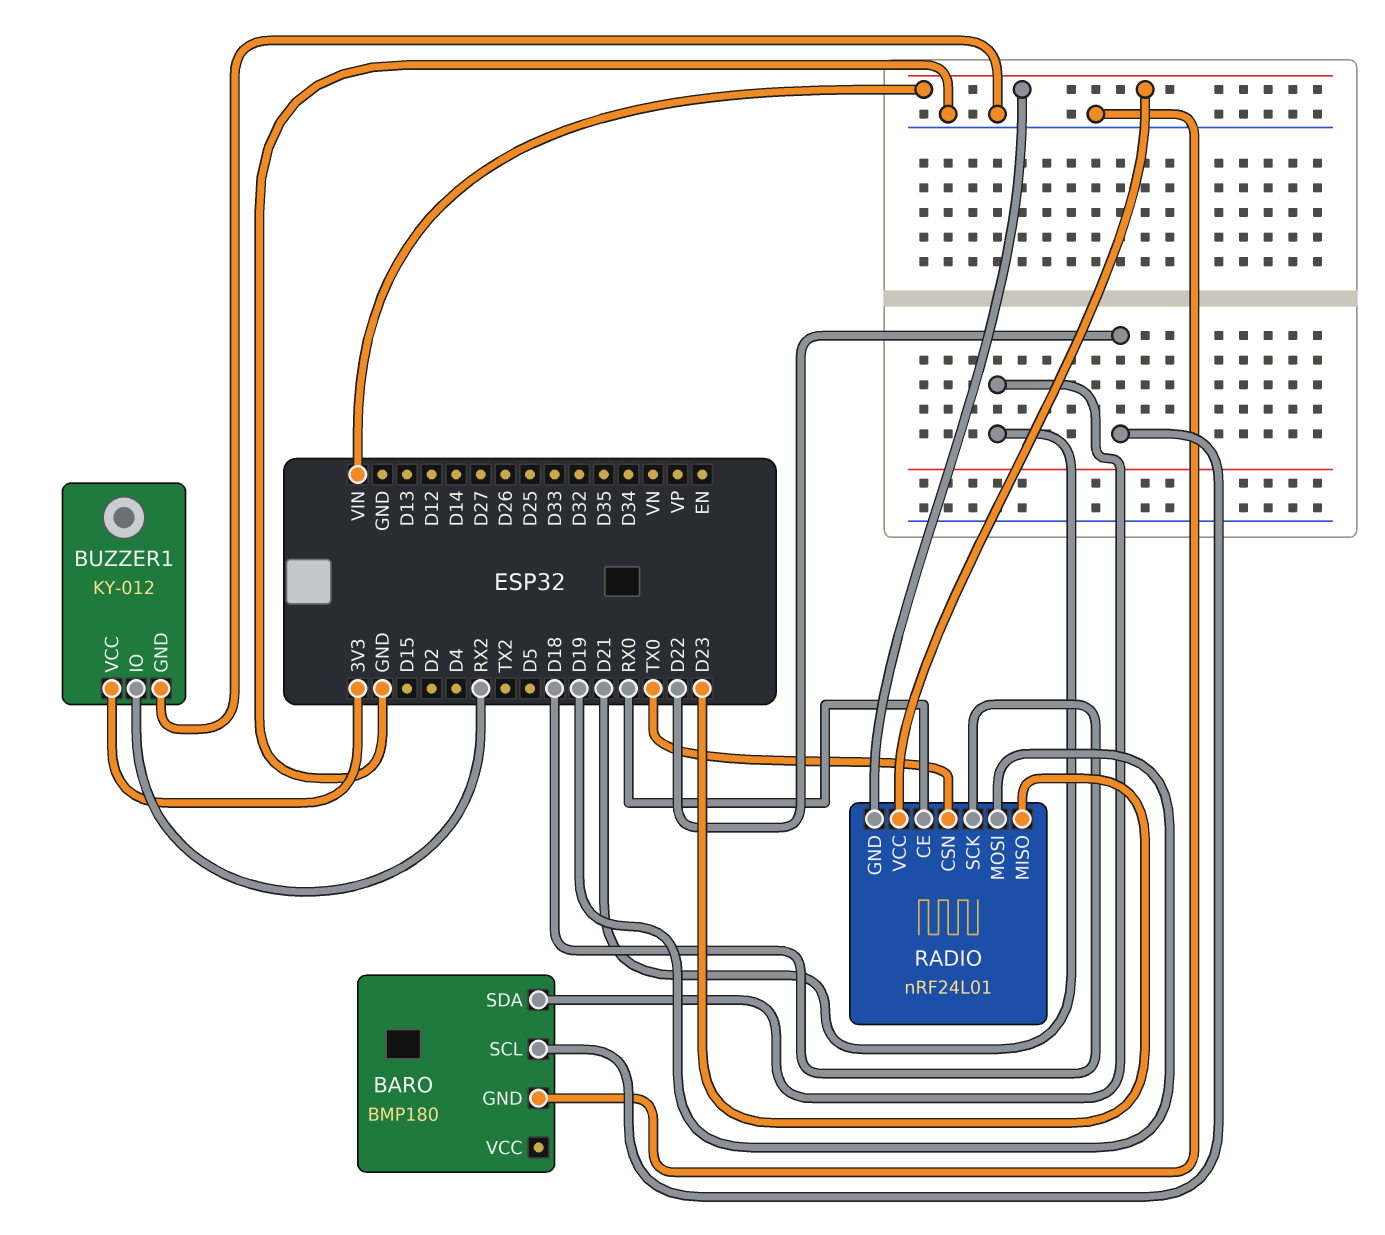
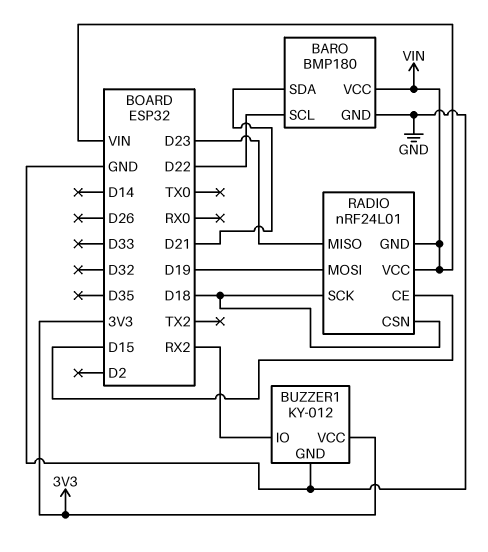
BARO pin VCC: none -> VIN
RADIO pin CE: RX0 -> D15
RADIO pin CSN: TX0 -> D18

